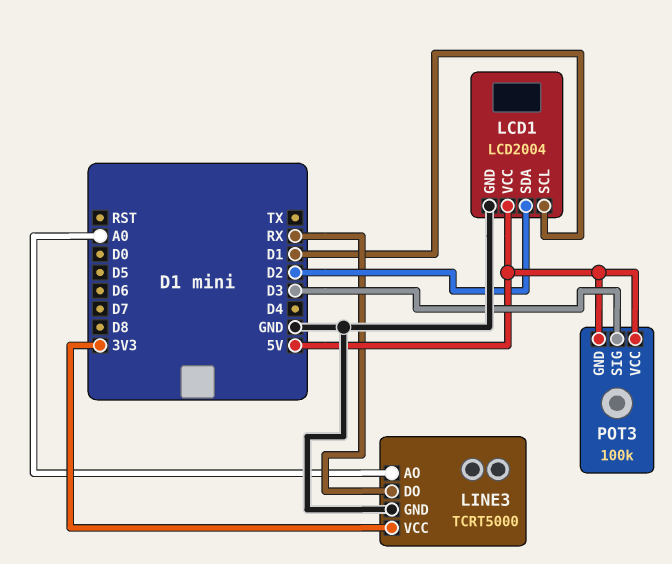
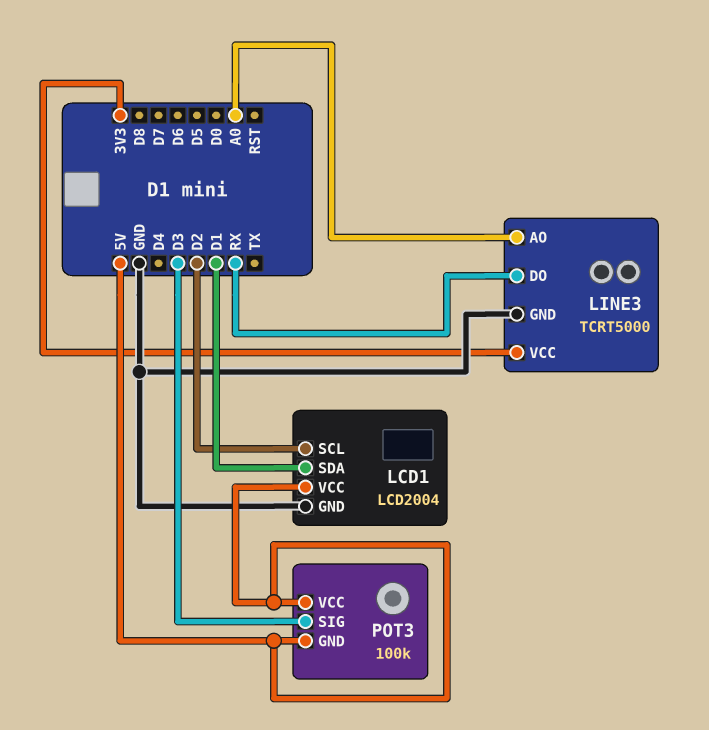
LCD1 pin SCL: D1 -> D2
LCD1 pin SDA: D2 -> D1

